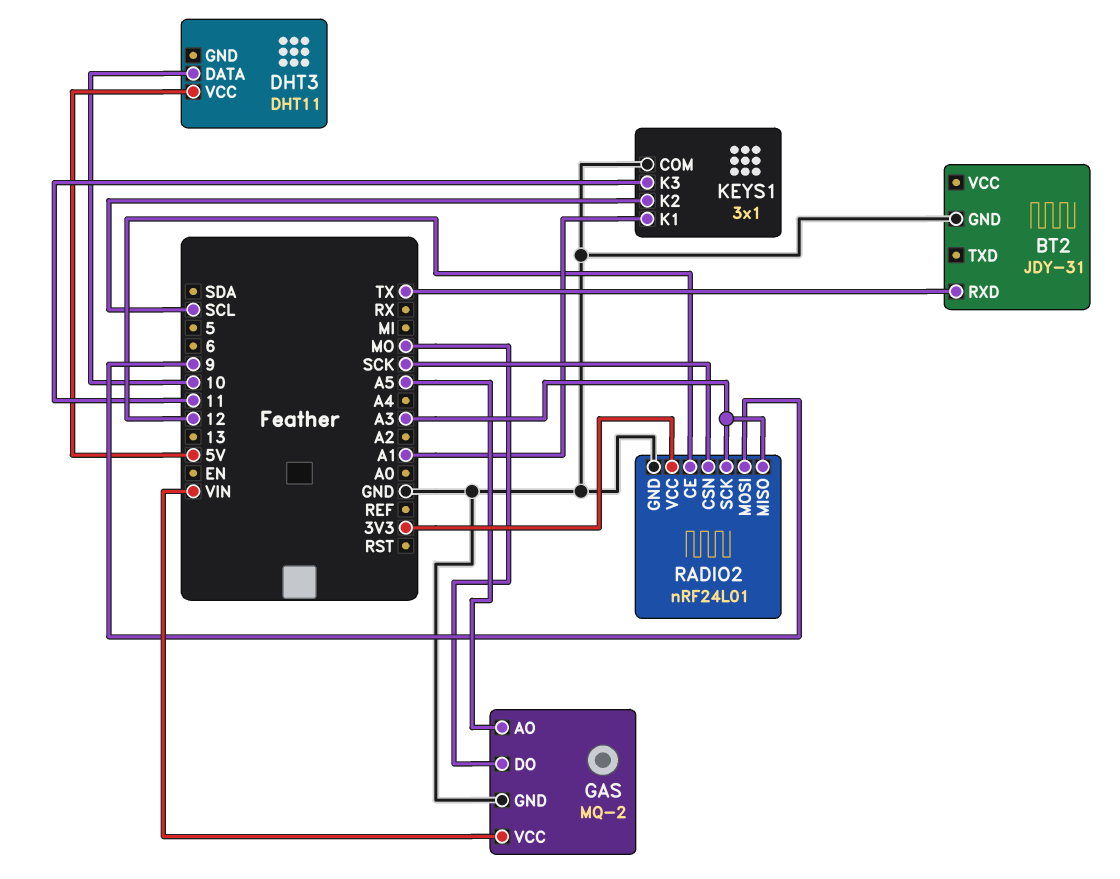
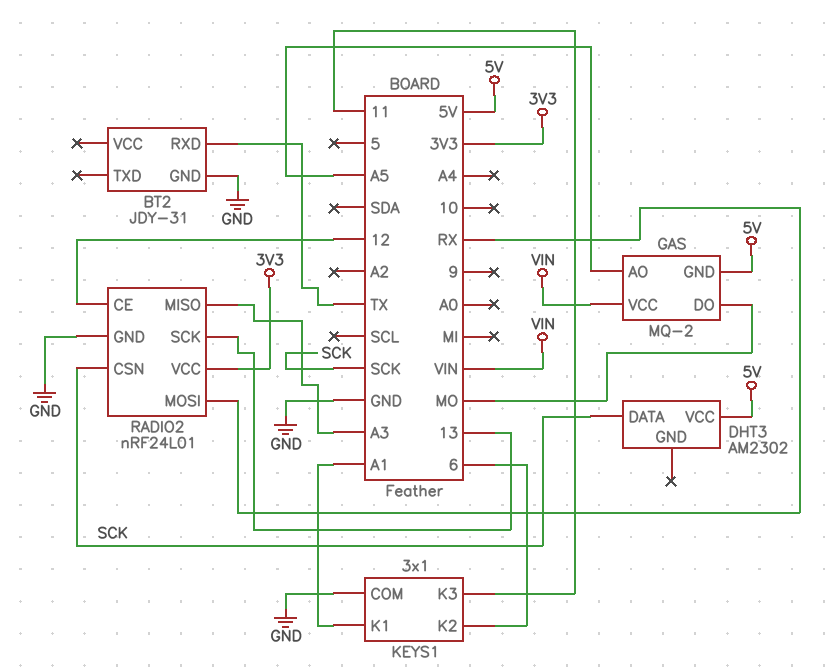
DHT3: DHT11 -> AM2302
DHT3 pin DATA: 10 -> SCK
GAS pin GND: GND -> 5V
KEYS1 pin K2: SCL -> 6
RADIO2 pin MOSI: 9 -> RX
RADIO2 pin SCK: A3 -> 13

